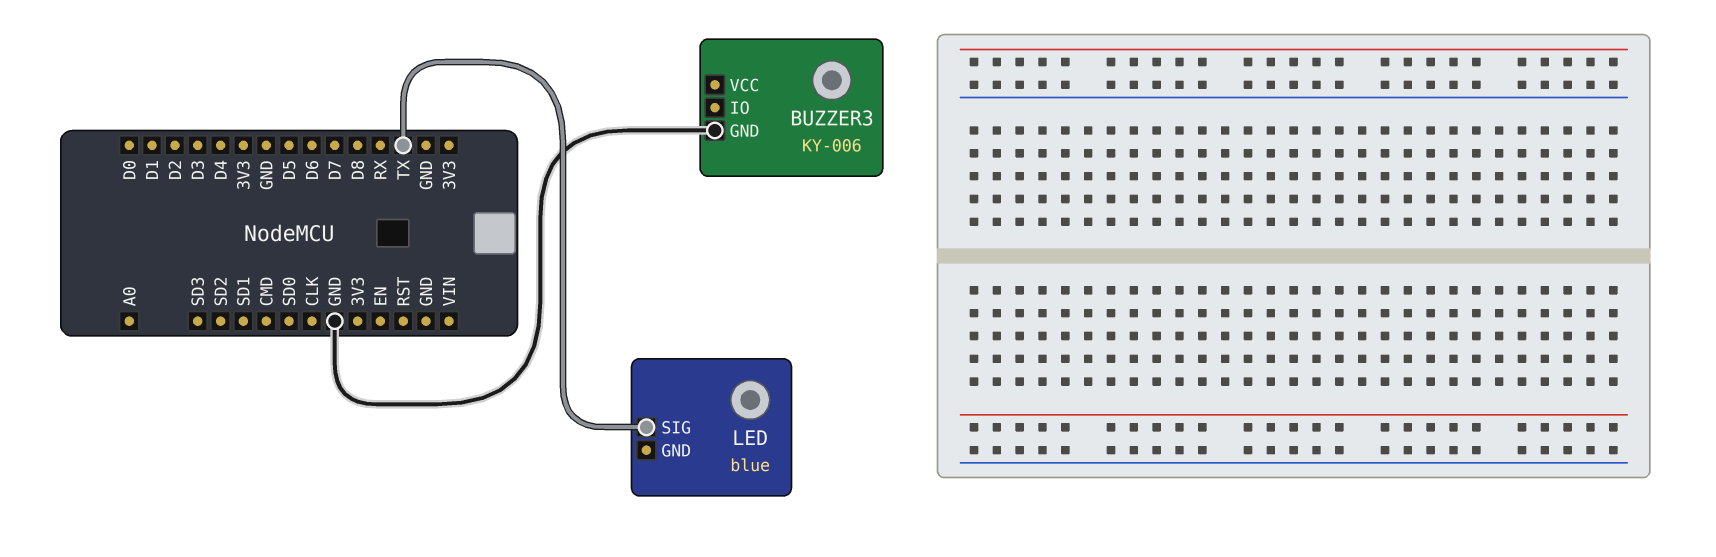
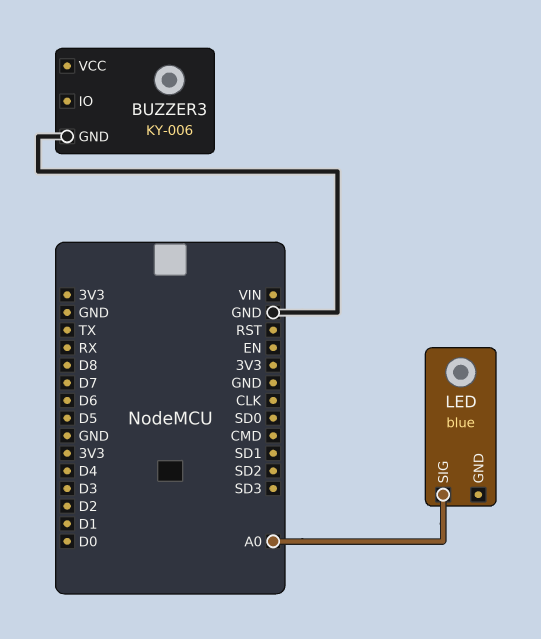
LED pin SIG: TX -> A0

